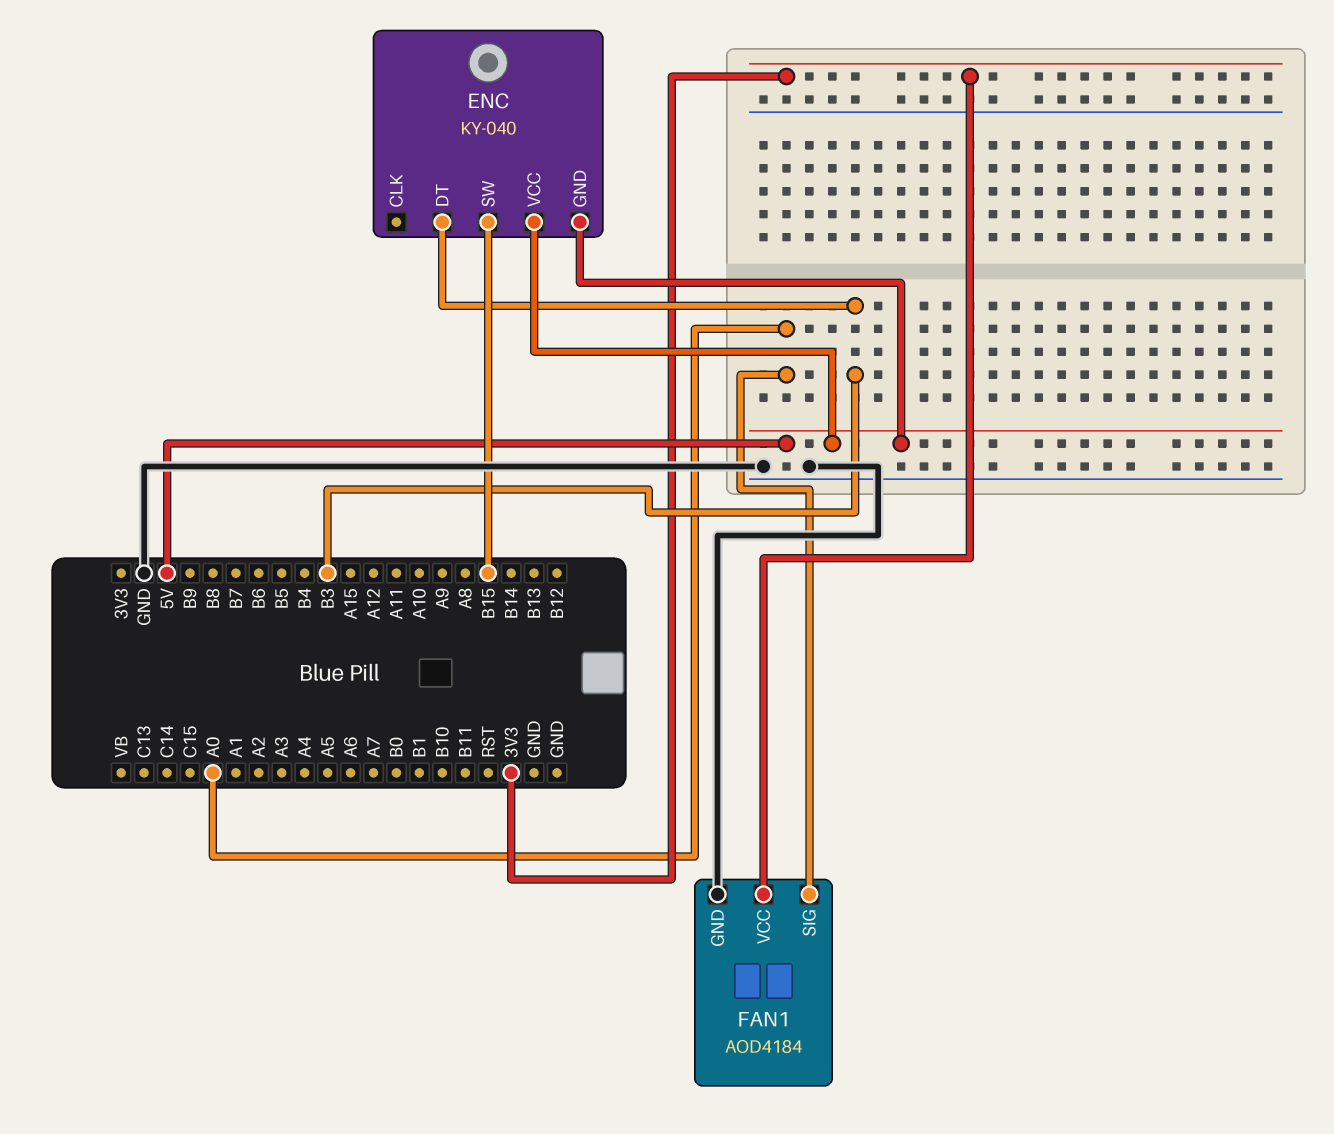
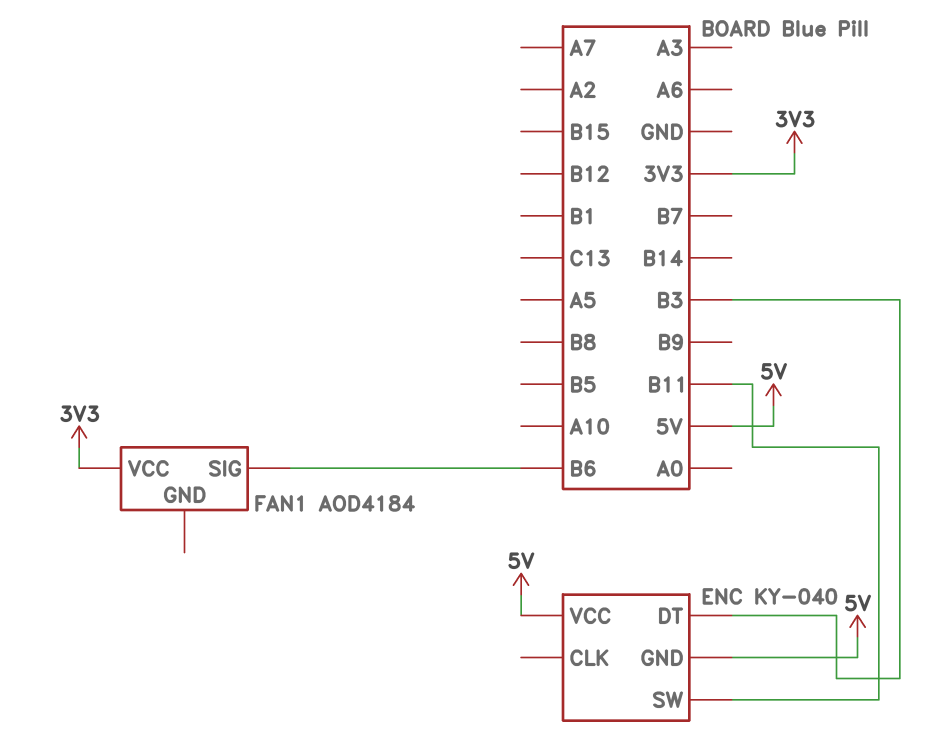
ENC pin SW: B15 -> B11
FAN1 pin GND: GND -> none
FAN1 pin SIG: A0 -> B6

